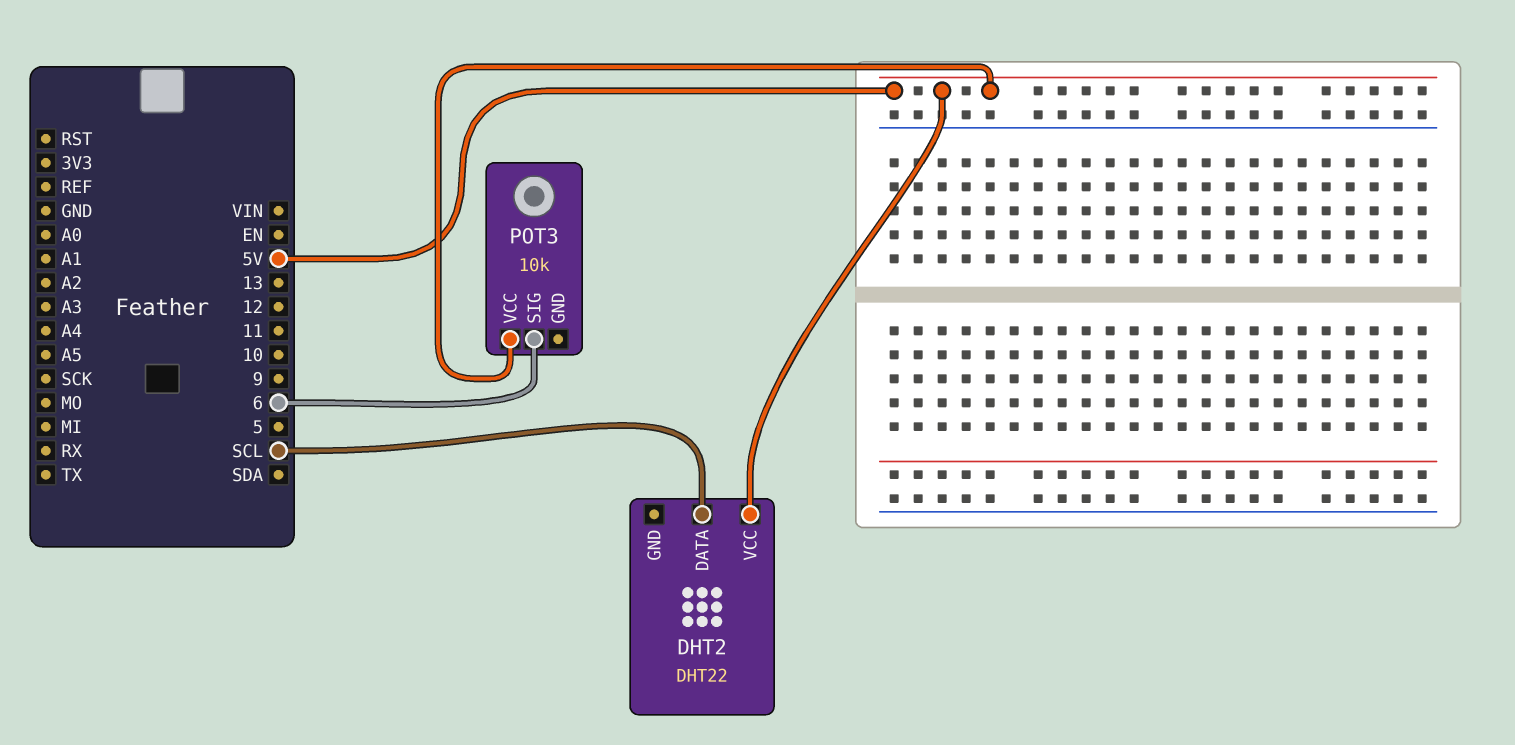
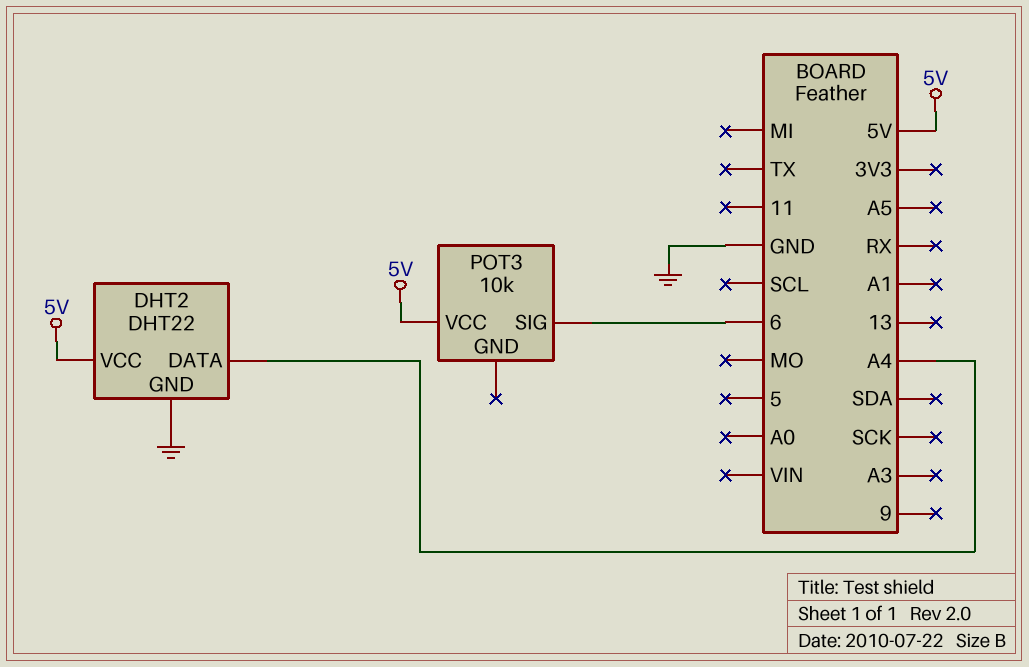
DHT2 pin DATA: SCL -> A4
DHT2 pin GND: none -> GND

